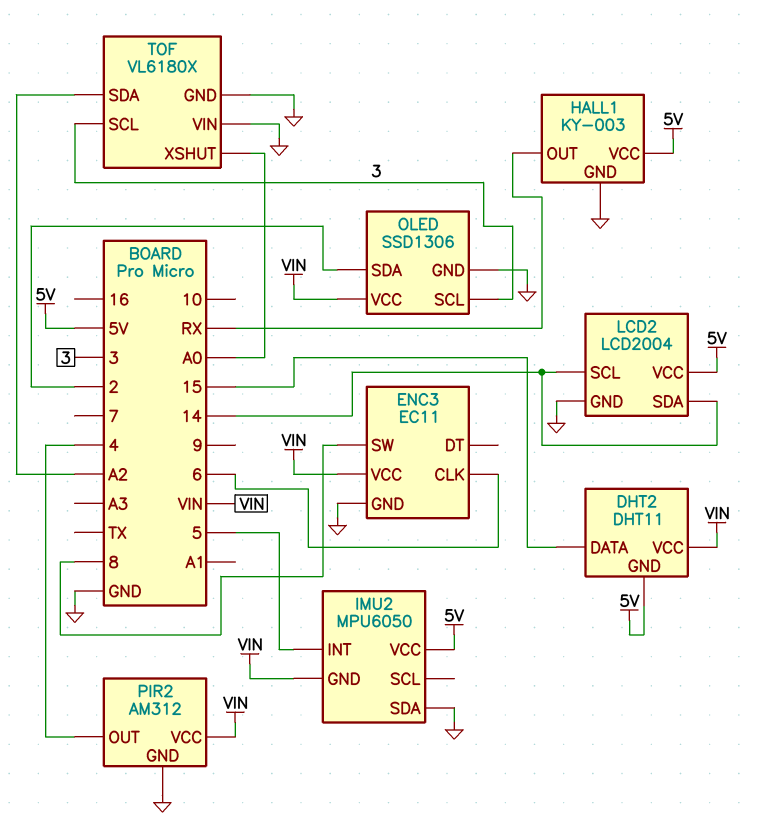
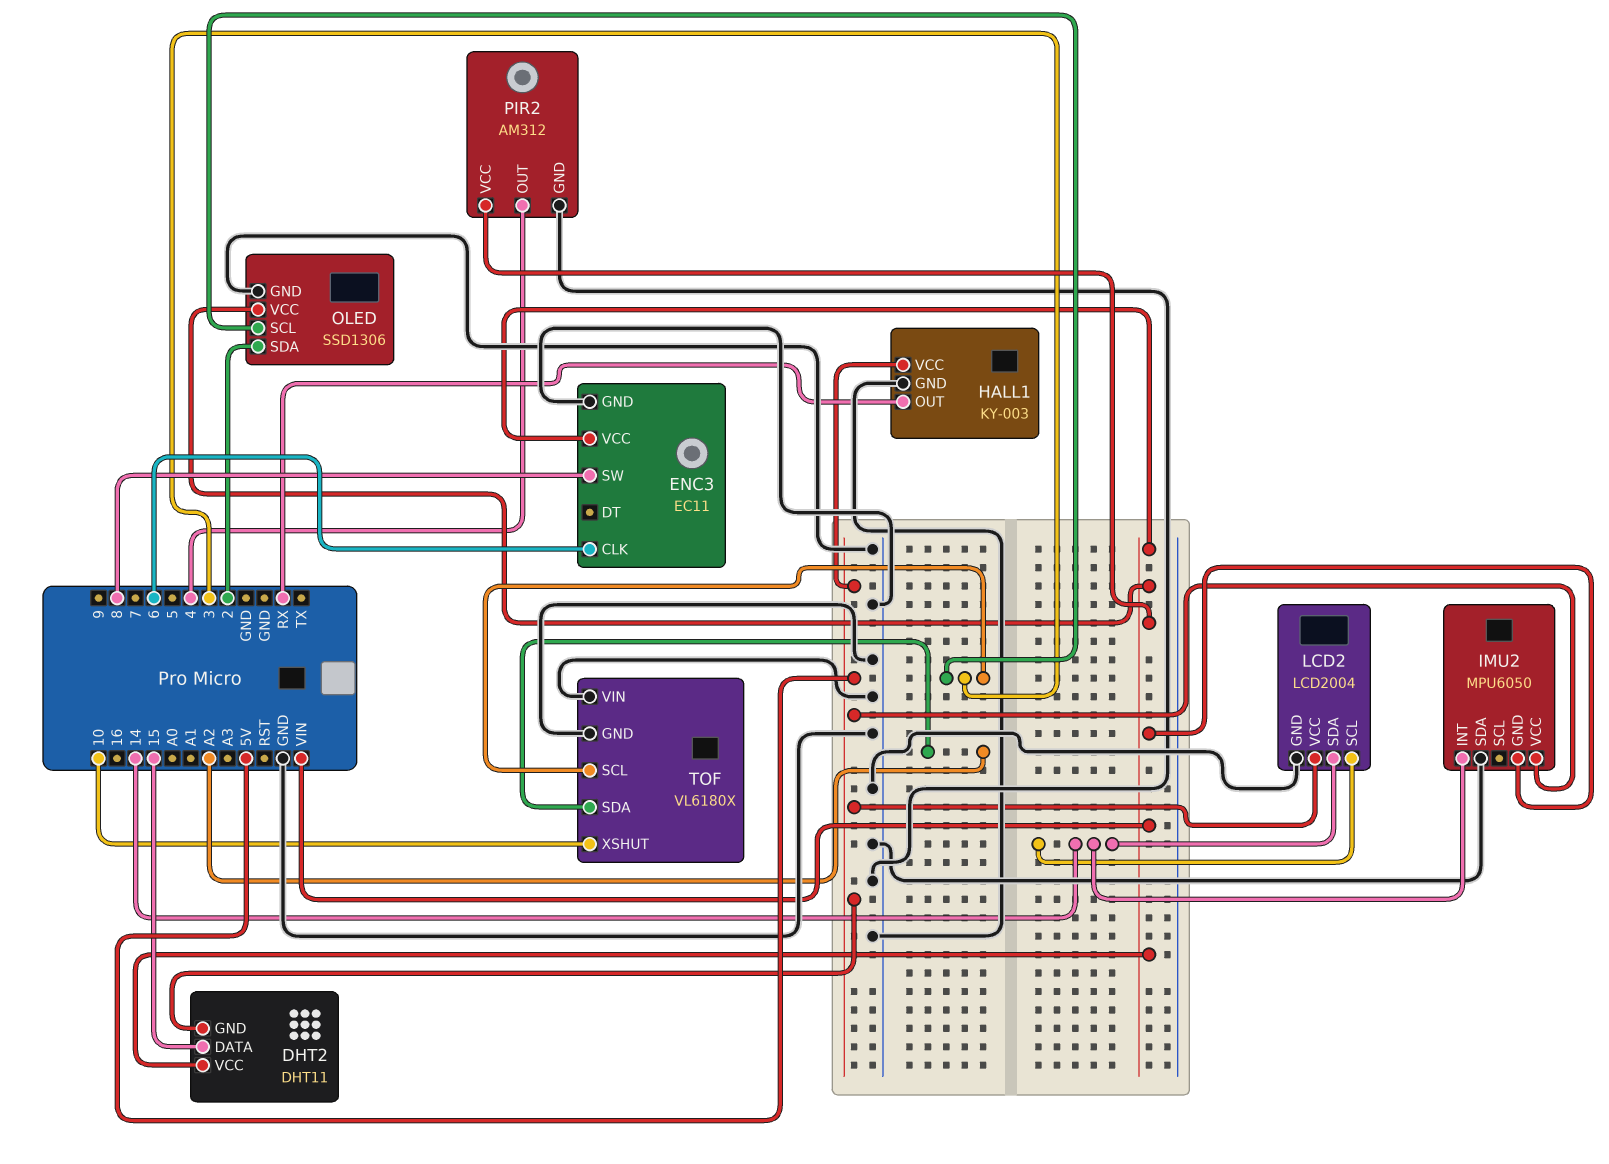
IMU2 pin INT: 5 -> 14
TOF pin XSHUT: A0 -> 10

